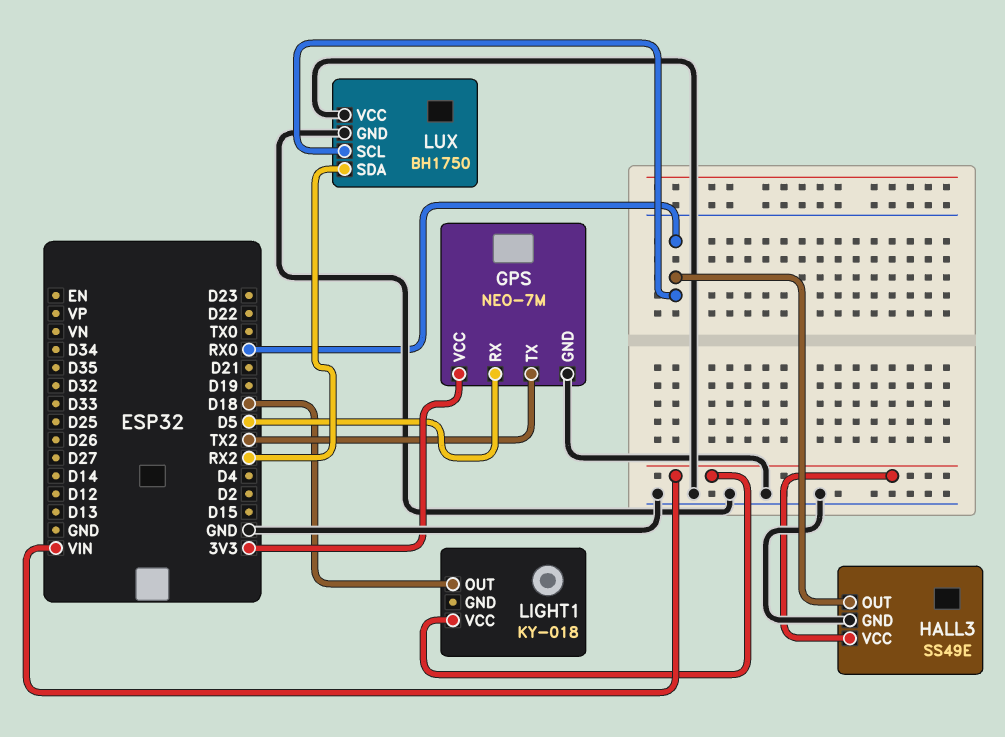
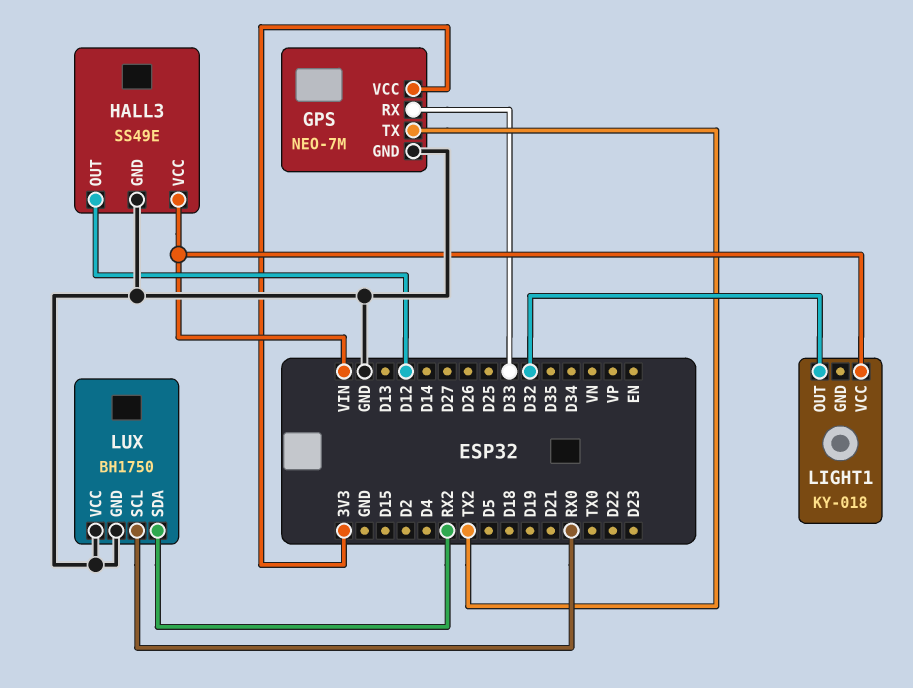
GPS pin RX: D5 -> D33
HALL3 pin OUT: RX0 -> D12
LIGHT1 pin OUT: D18 -> D32

